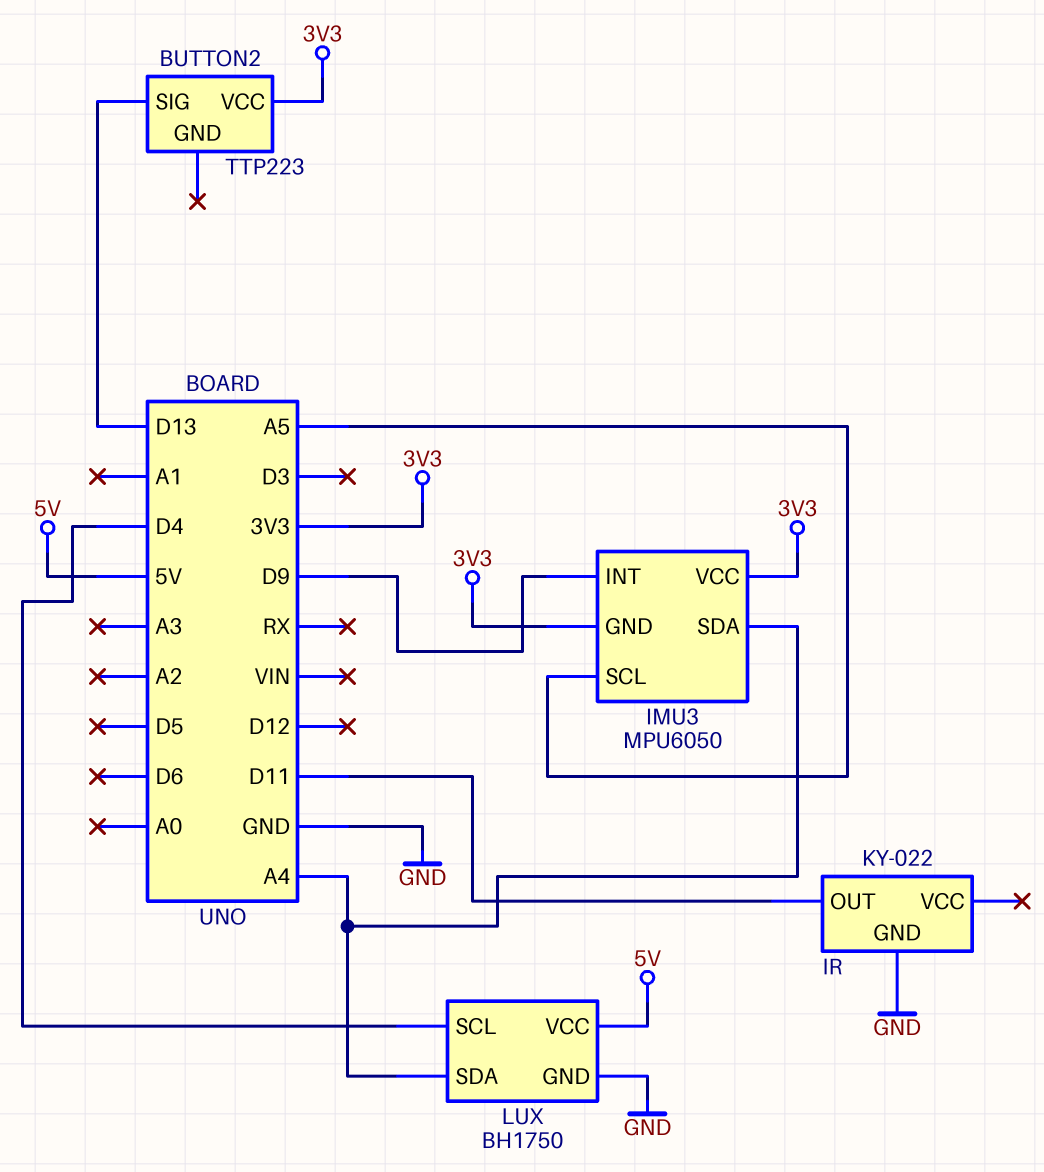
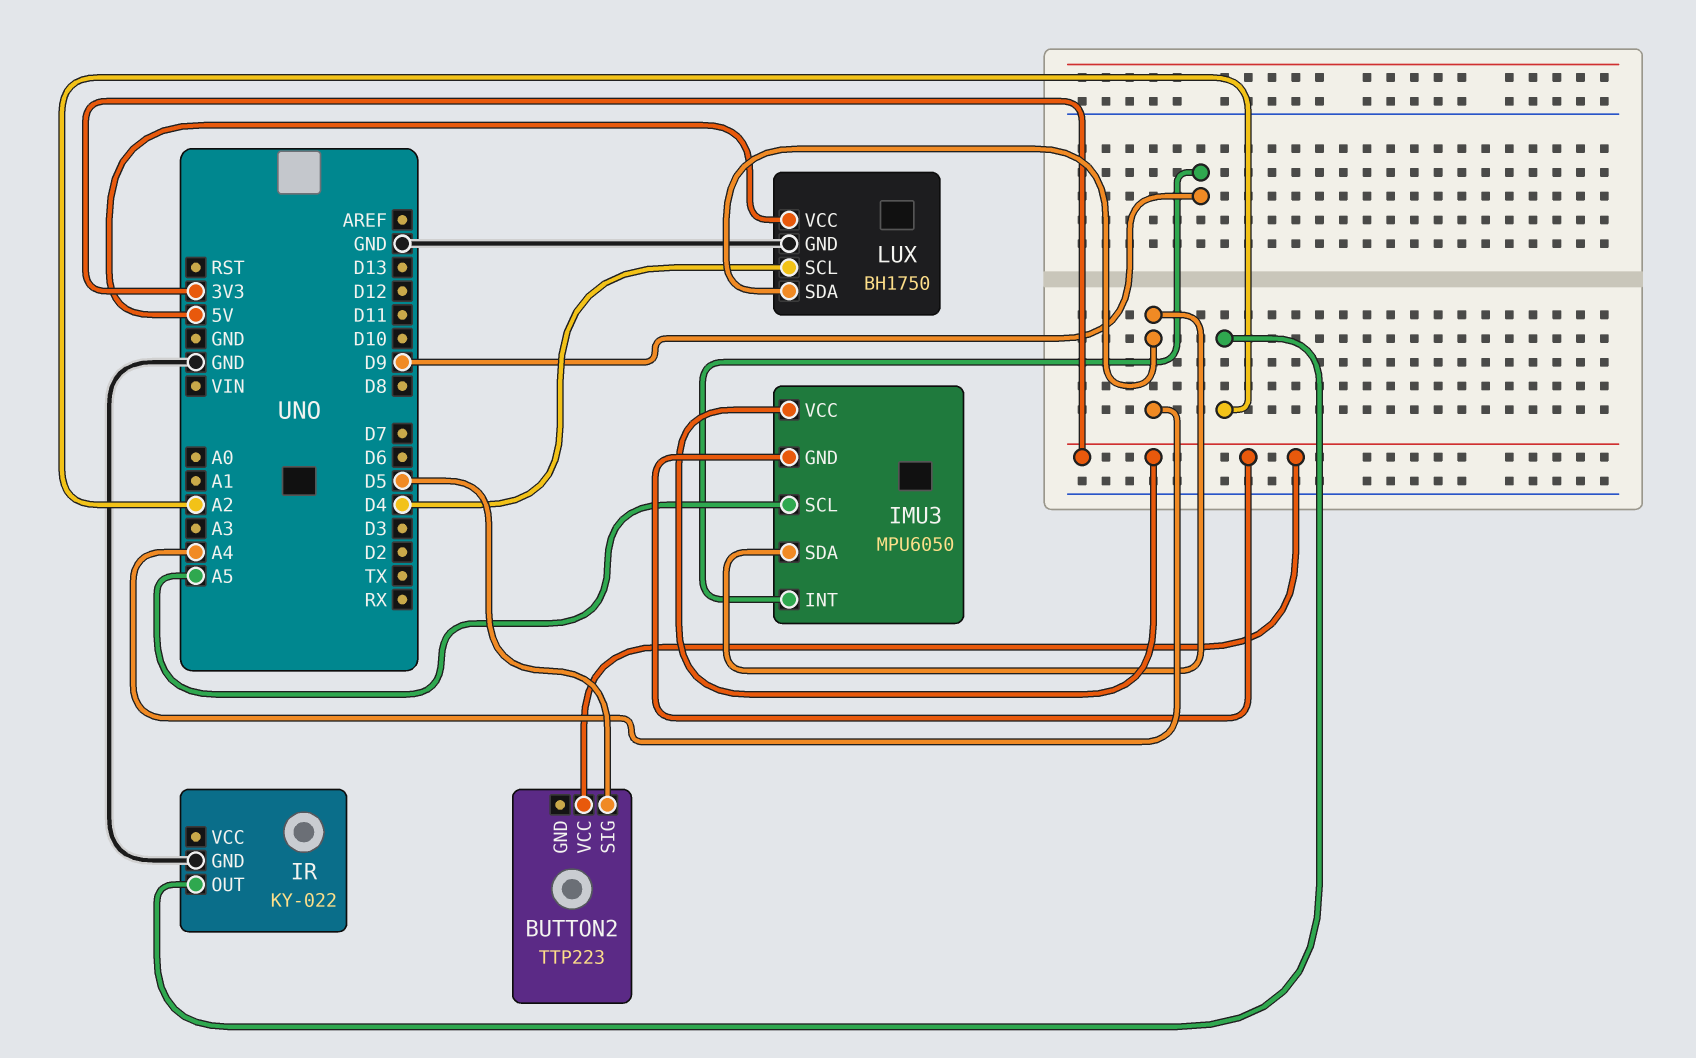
BUTTON2 pin SIG: D13 -> D5
IR pin OUT: D11 -> A2

